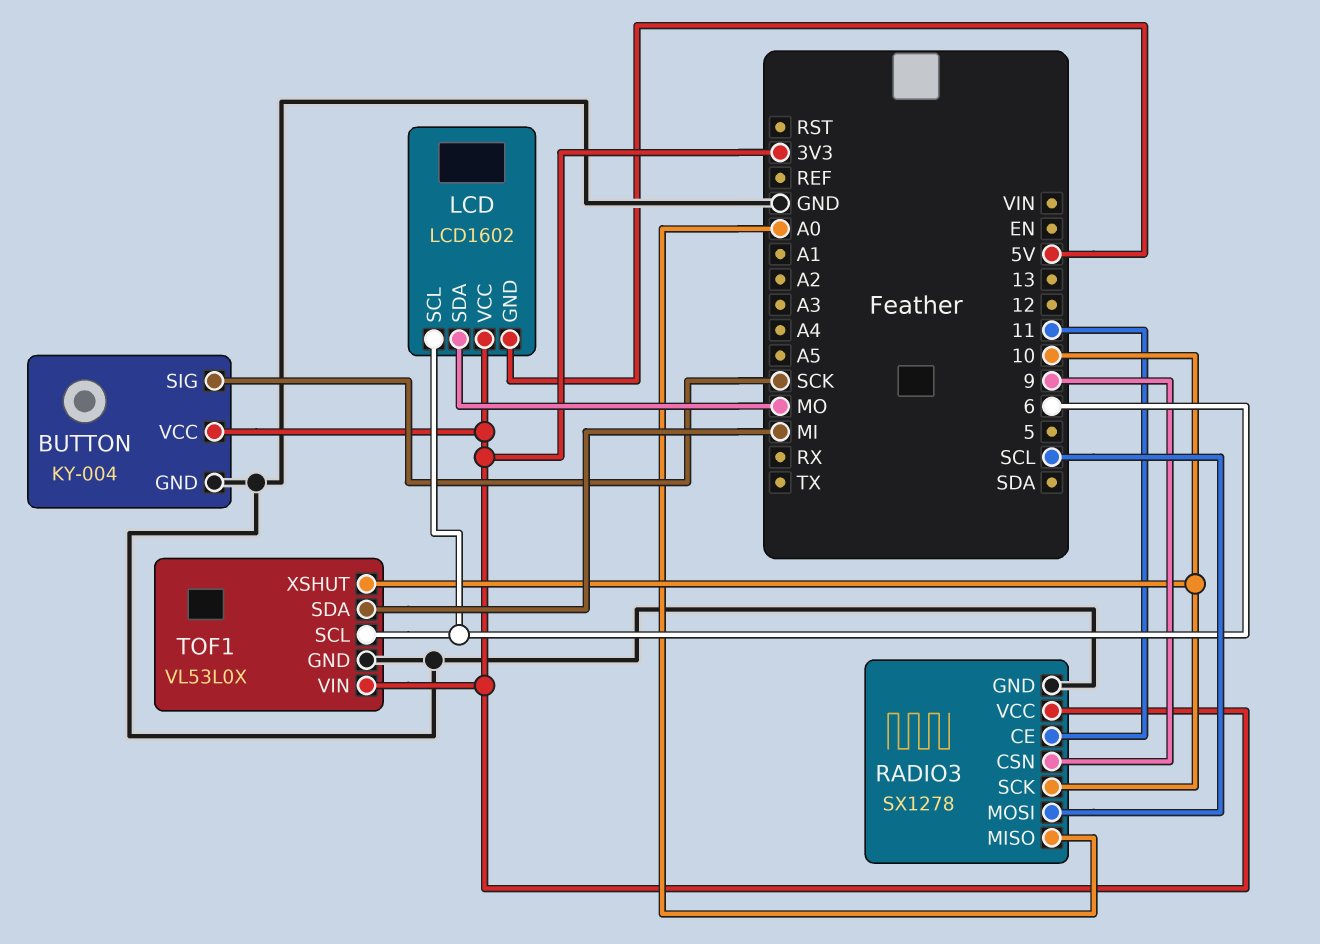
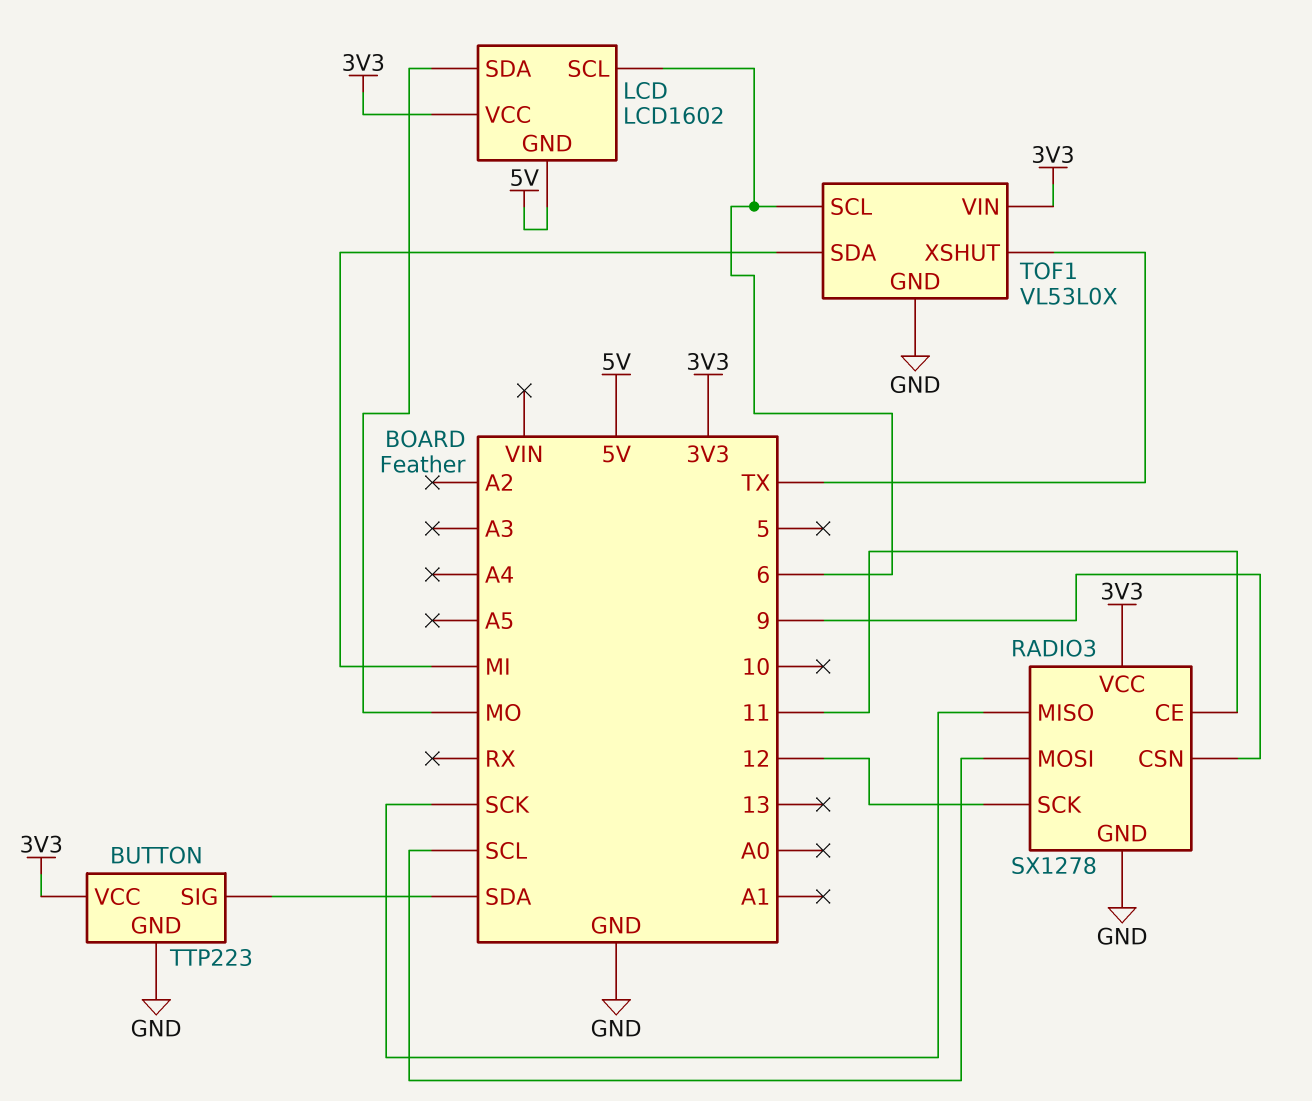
BUTTON: KY-004 -> TTP223
BUTTON pin SIG: SCK -> SDA
RADIO3 pin MISO: A0 -> SCK
RADIO3 pin SCK: 10 -> 12
TOF1 pin XSHUT: 10 -> TX

